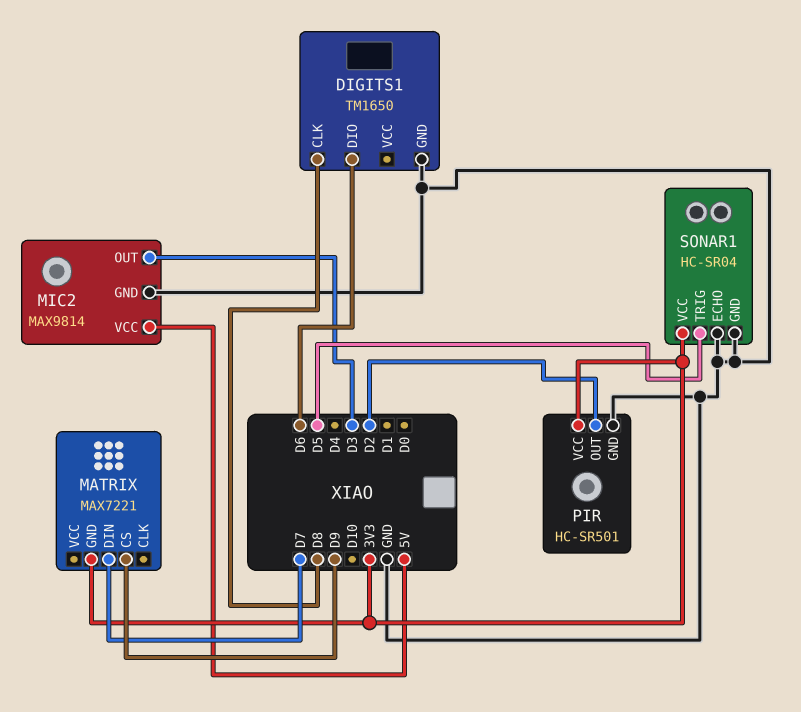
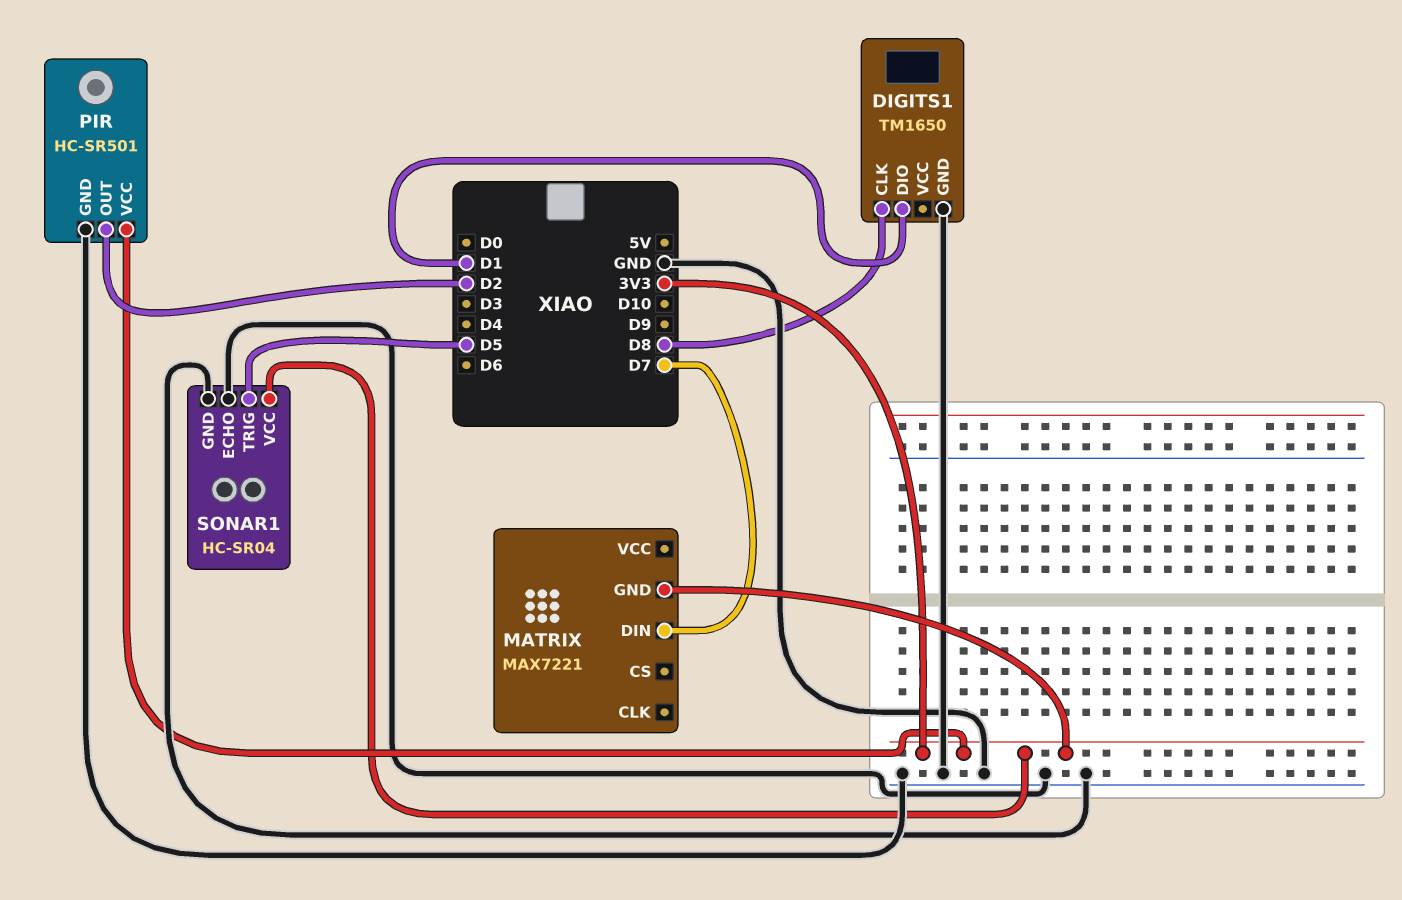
DIGITS1 pin DIO: D6 -> D1
MATRIX pin CS: D9 -> none
MIC2: MAX9814 -> none
MIC2 pin GND: GND -> none
MIC2 pin OUT: D3 -> none
MIC2 pin VCC: 5V -> none

